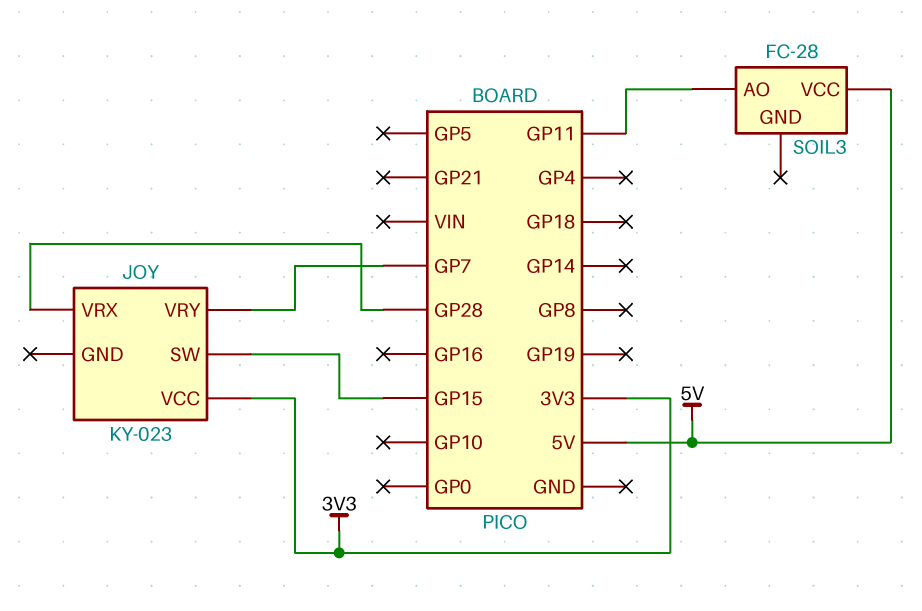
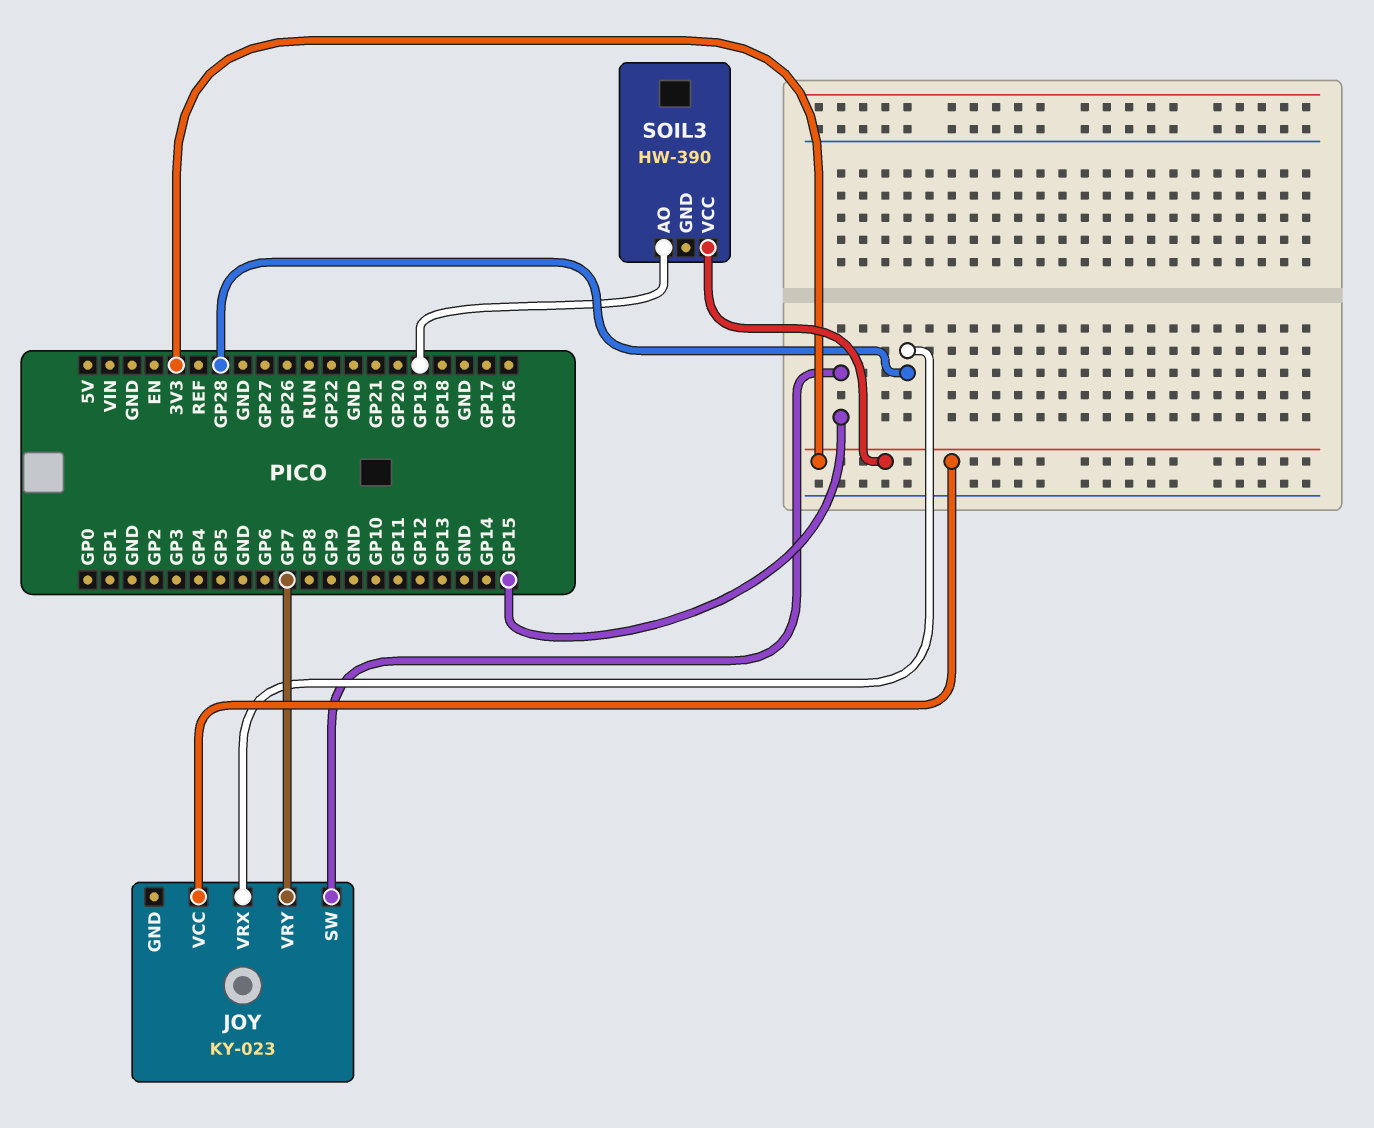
SOIL3: FC-28 -> HW-390
SOIL3 pin AO: GP11 -> GP19
SOIL3 pin VCC: 5V -> 3V3

